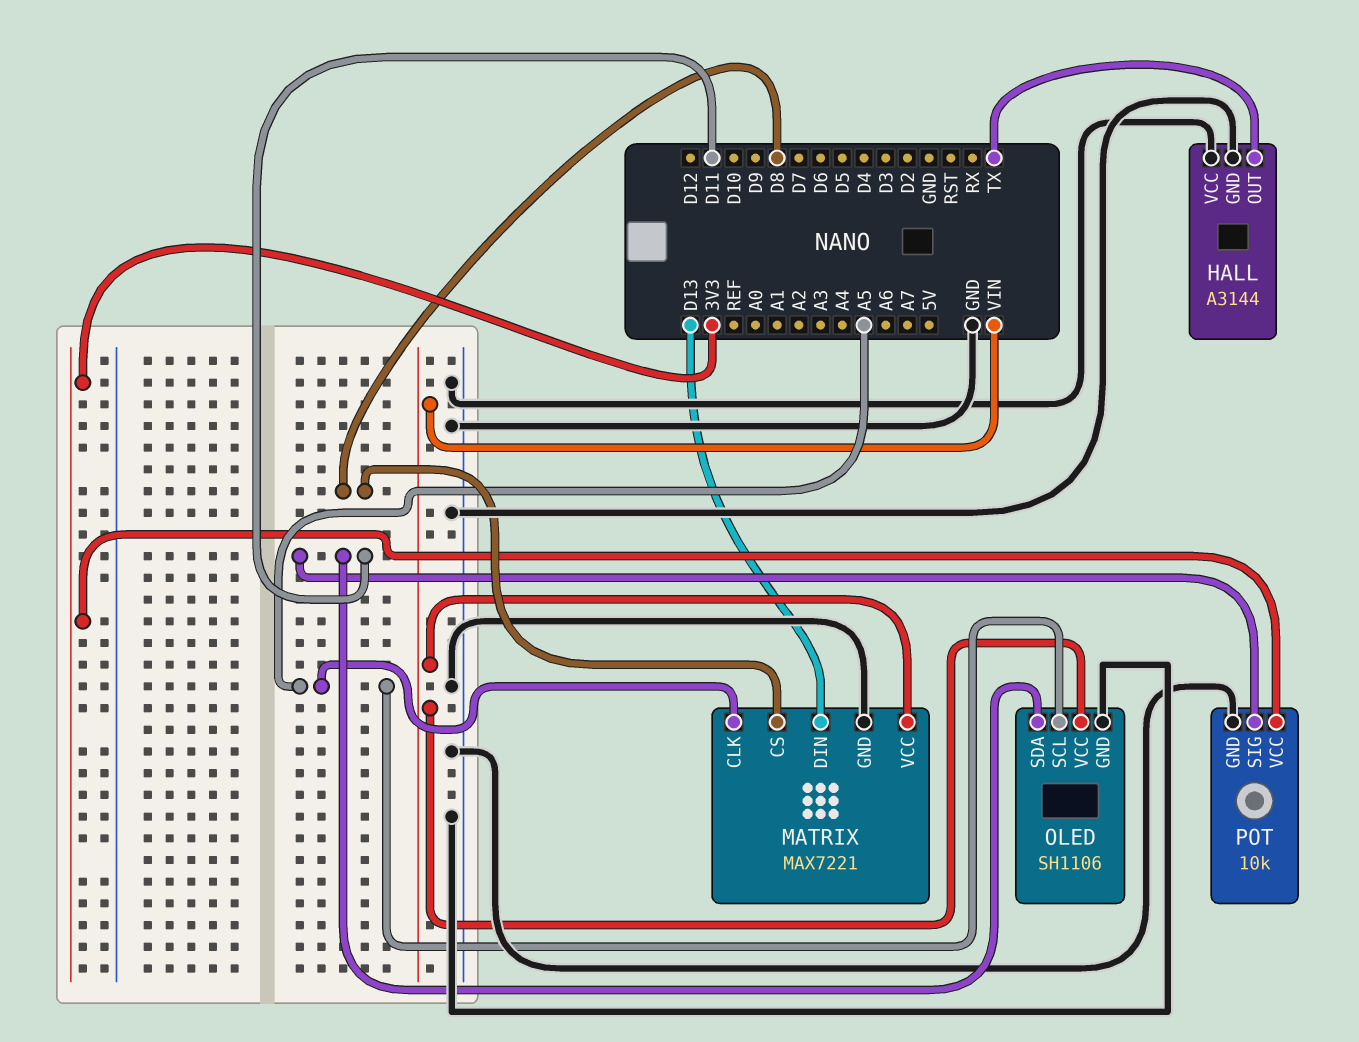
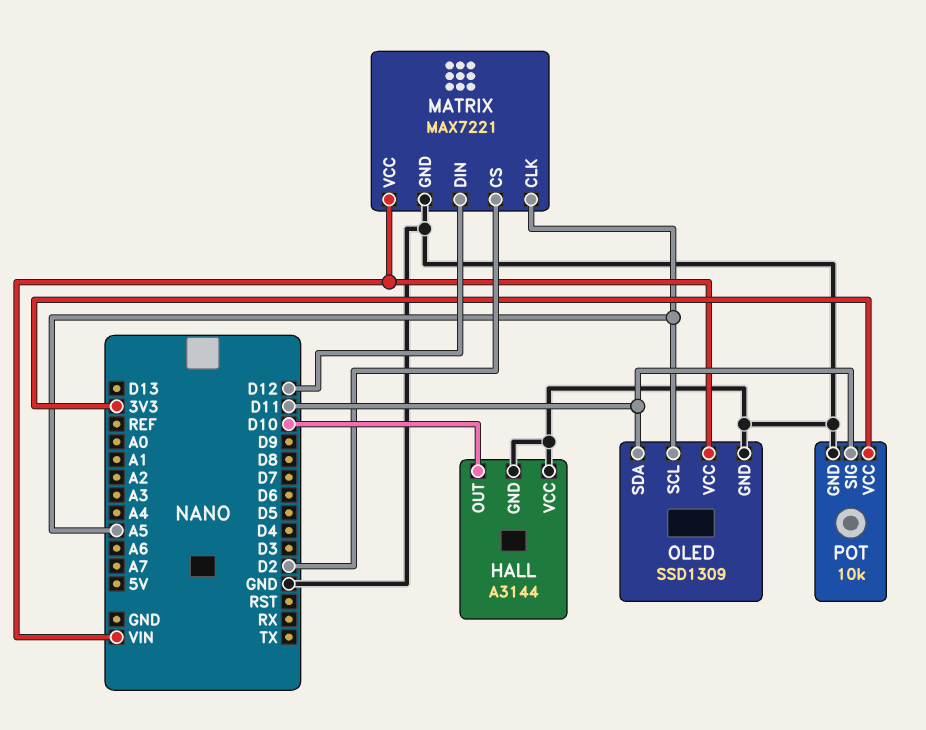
HALL pin OUT: TX -> D10
MATRIX pin CS: D8 -> D2
MATRIX pin DIN: D13 -> D12
OLED: SH1106 -> SSD1309

